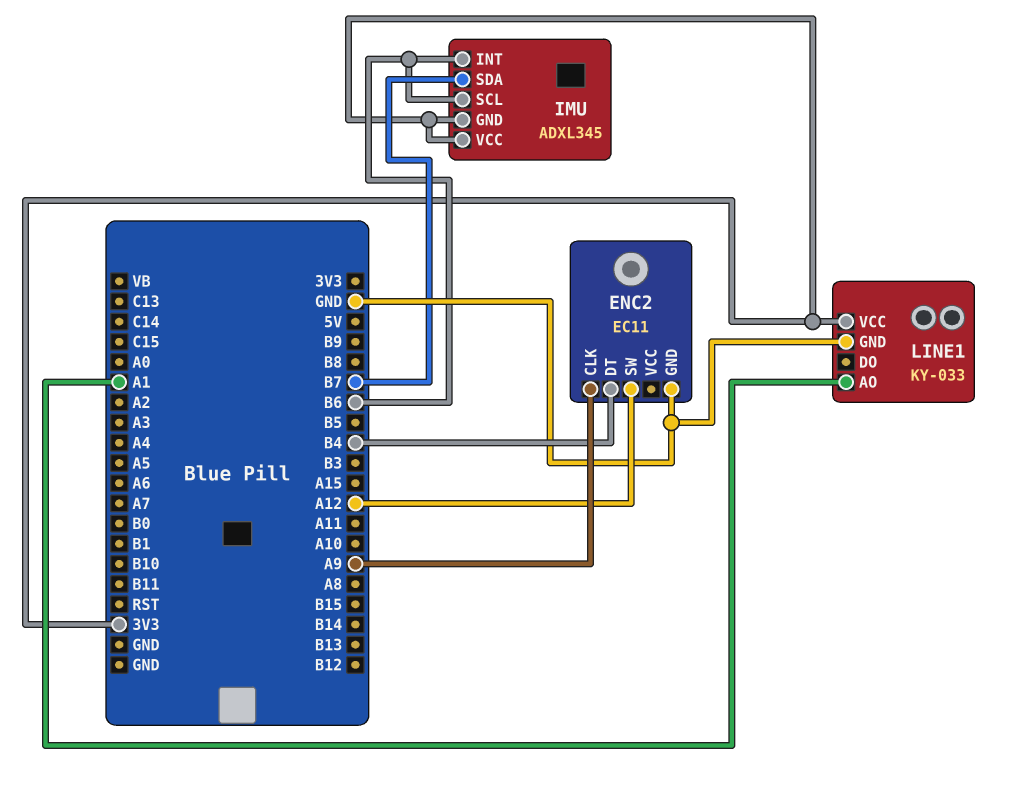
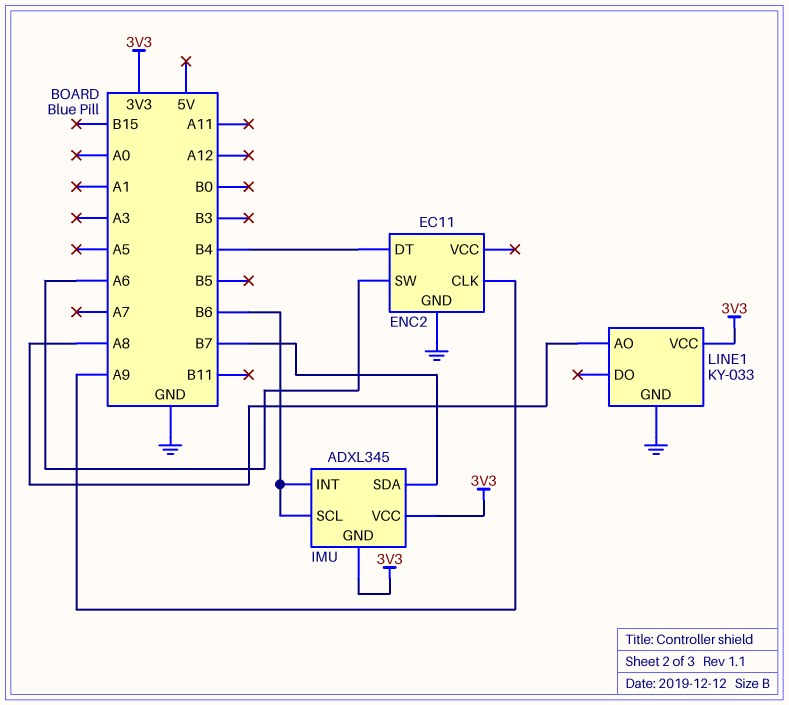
ENC2 pin SW: A12 -> A6
LINE1 pin AO: A1 -> A8

